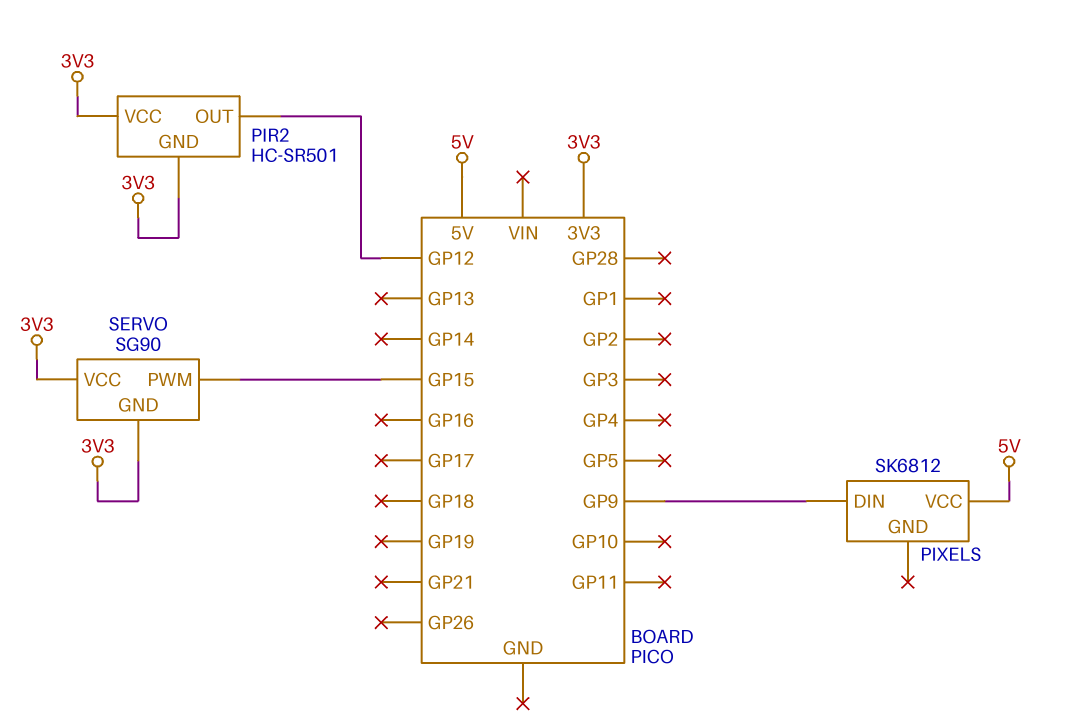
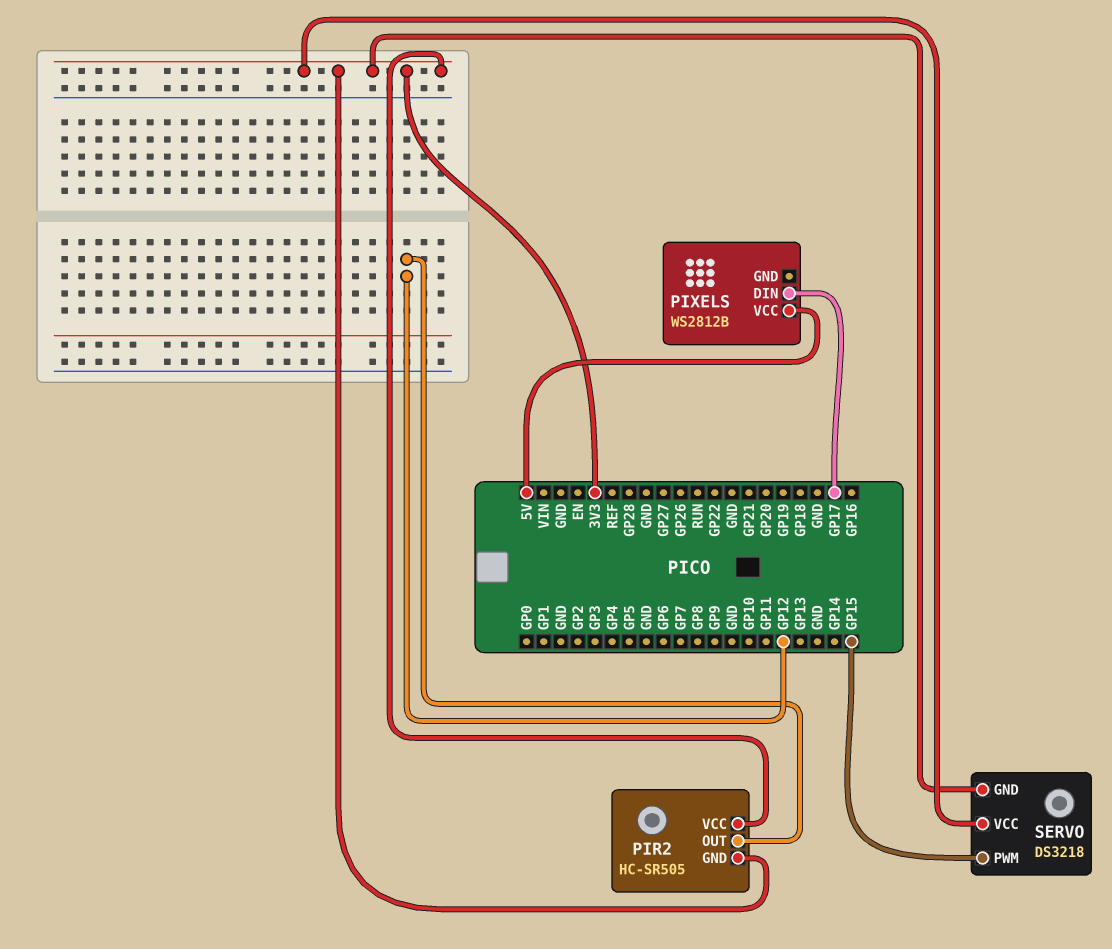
PIR2: HC-SR501 -> HC-SR505
PIXELS: SK6812 -> WS2812B
PIXELS pin DIN: GP9 -> GP17
SERVO: SG90 -> DS3218

